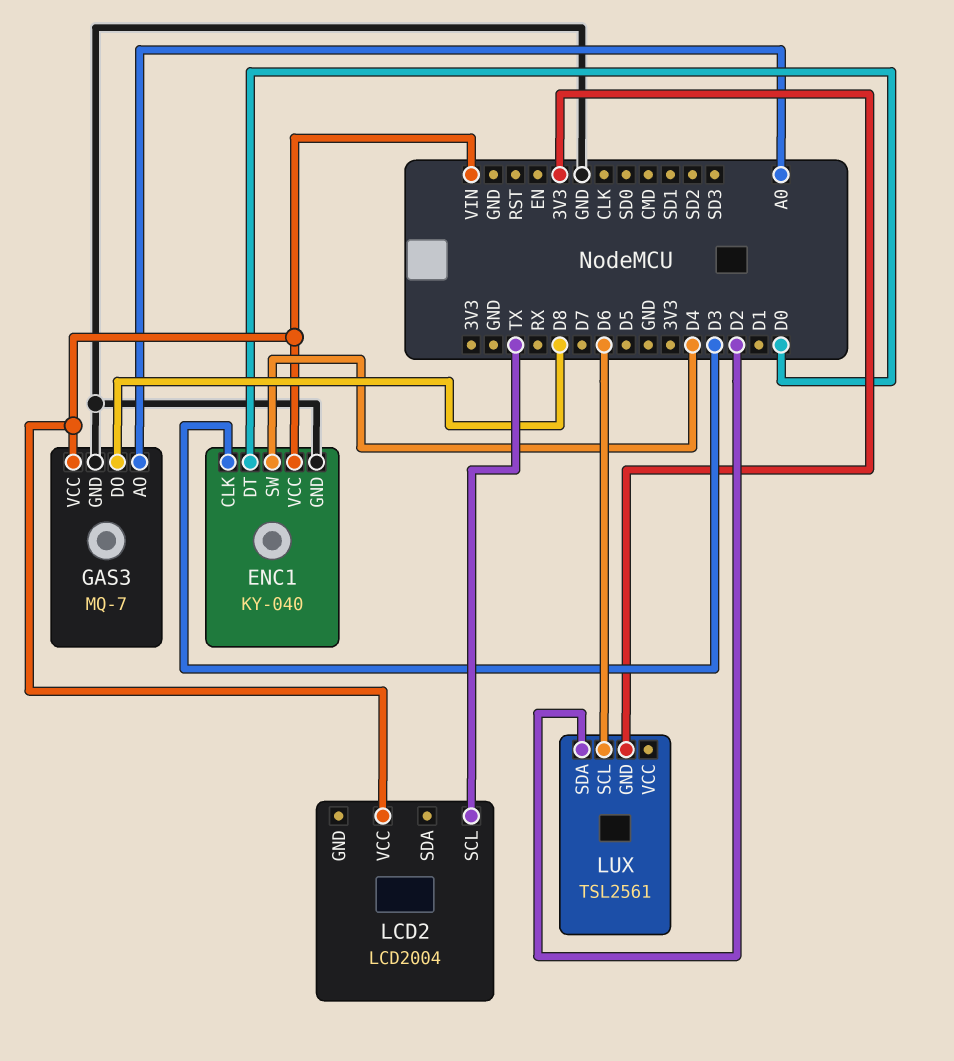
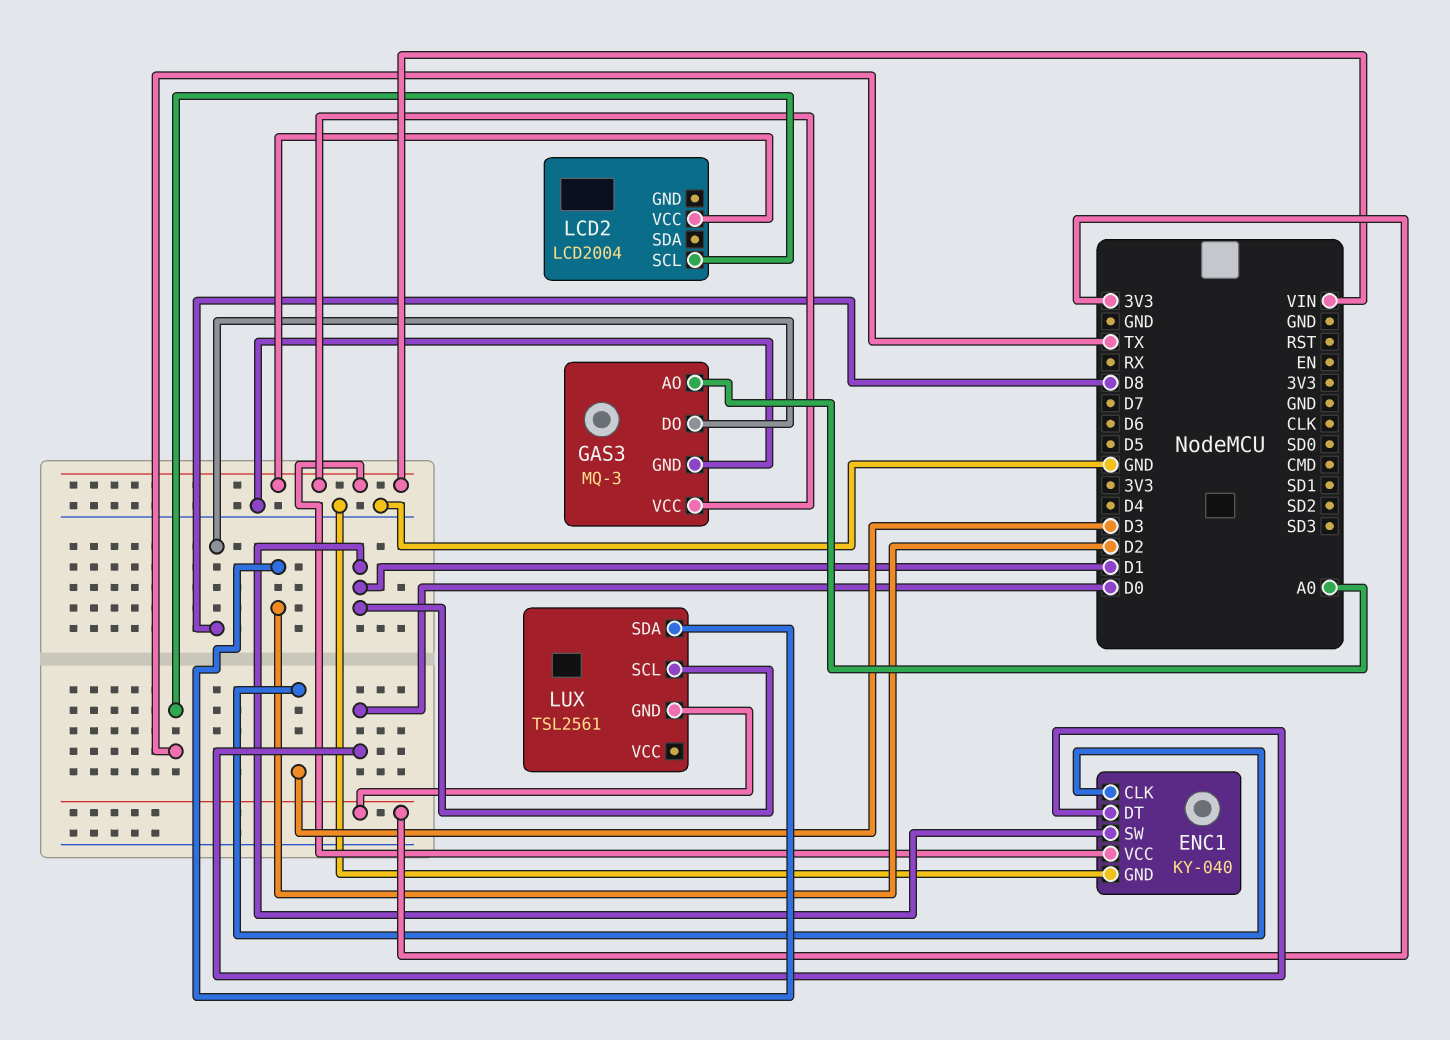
ENC1 pin SW: D4 -> D1
GAS3: MQ-7 -> MQ-3
LUX pin SCL: D6 -> D1

